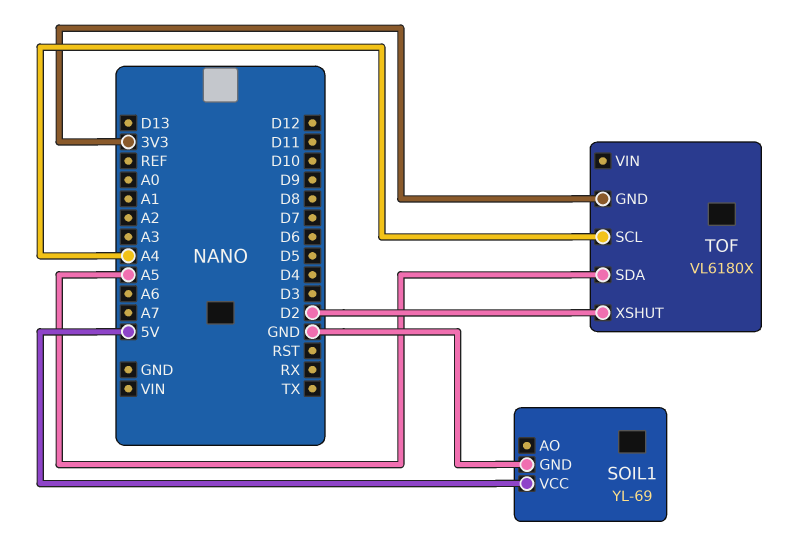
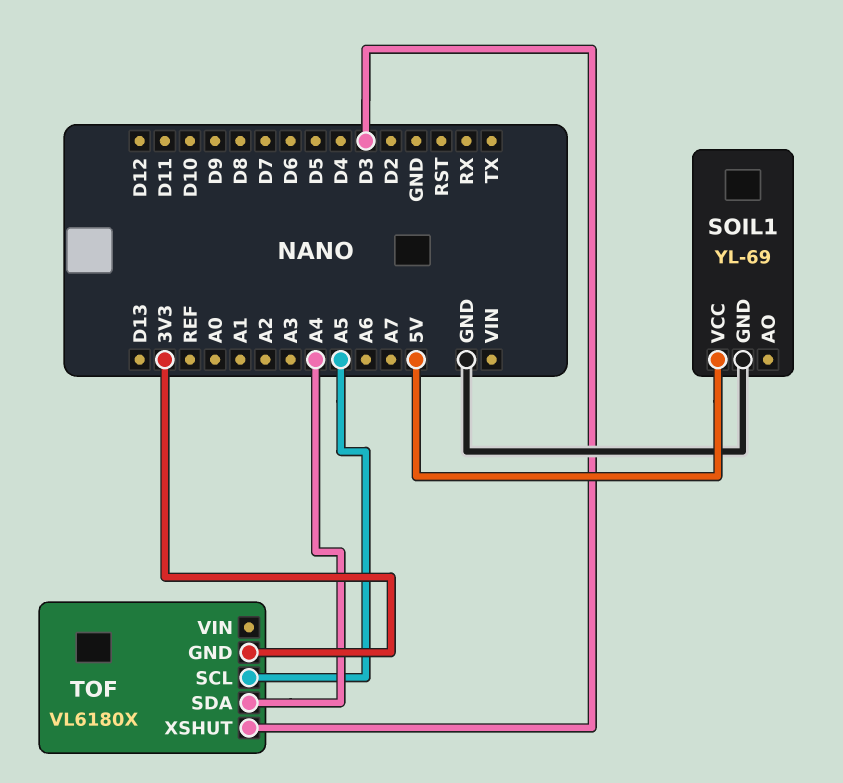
TOF pin SCL: A4 -> A5
TOF pin SDA: A5 -> A4
TOF pin XSHUT: D2 -> D3

